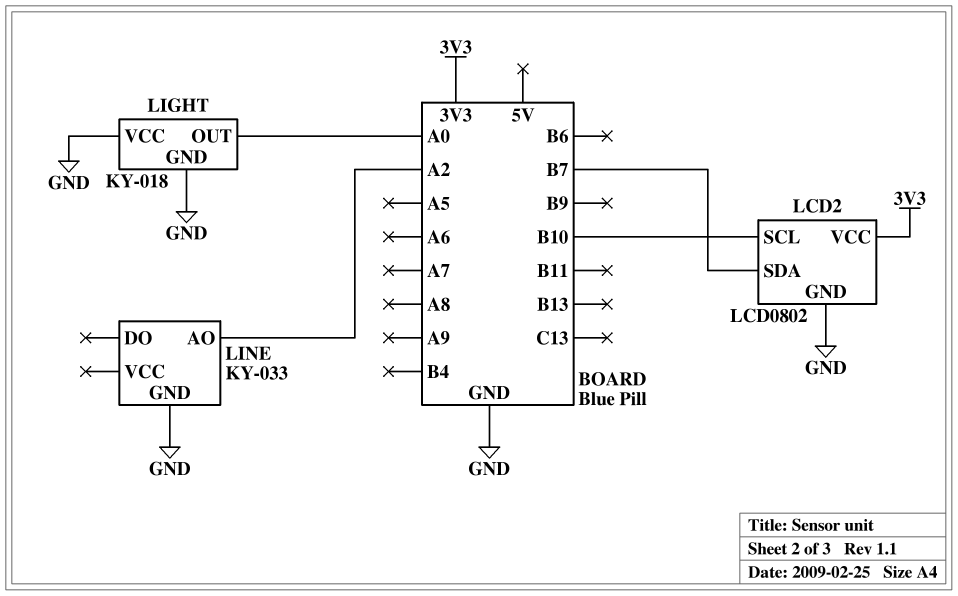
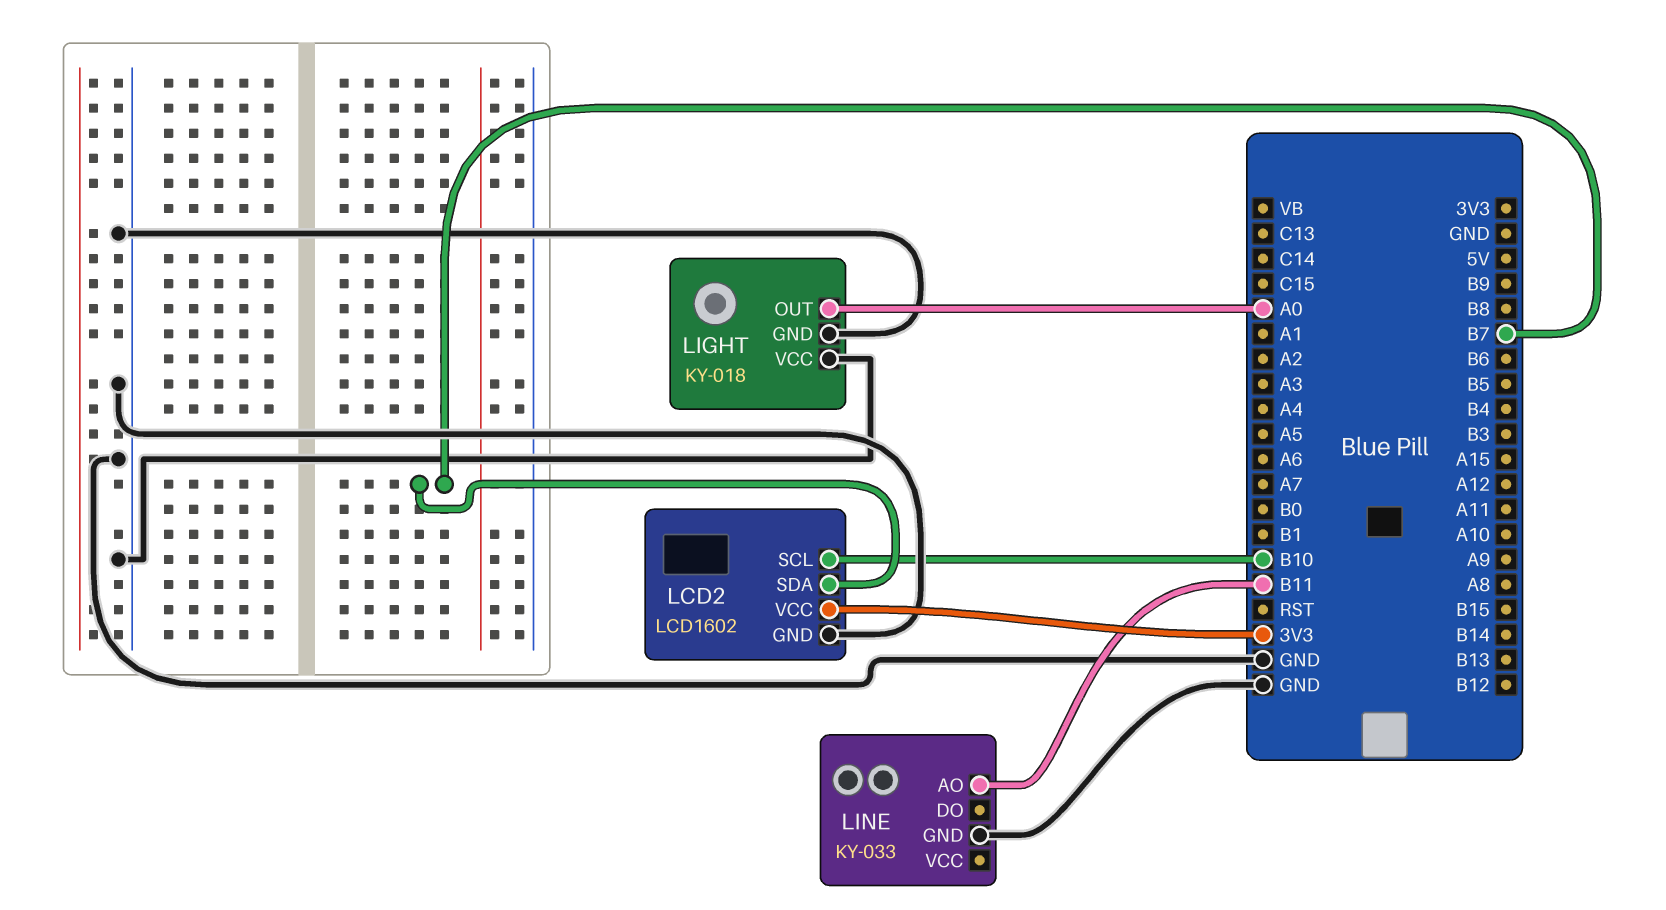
LCD2: LCD0802 -> LCD1602
LINE pin AO: A2 -> B11

